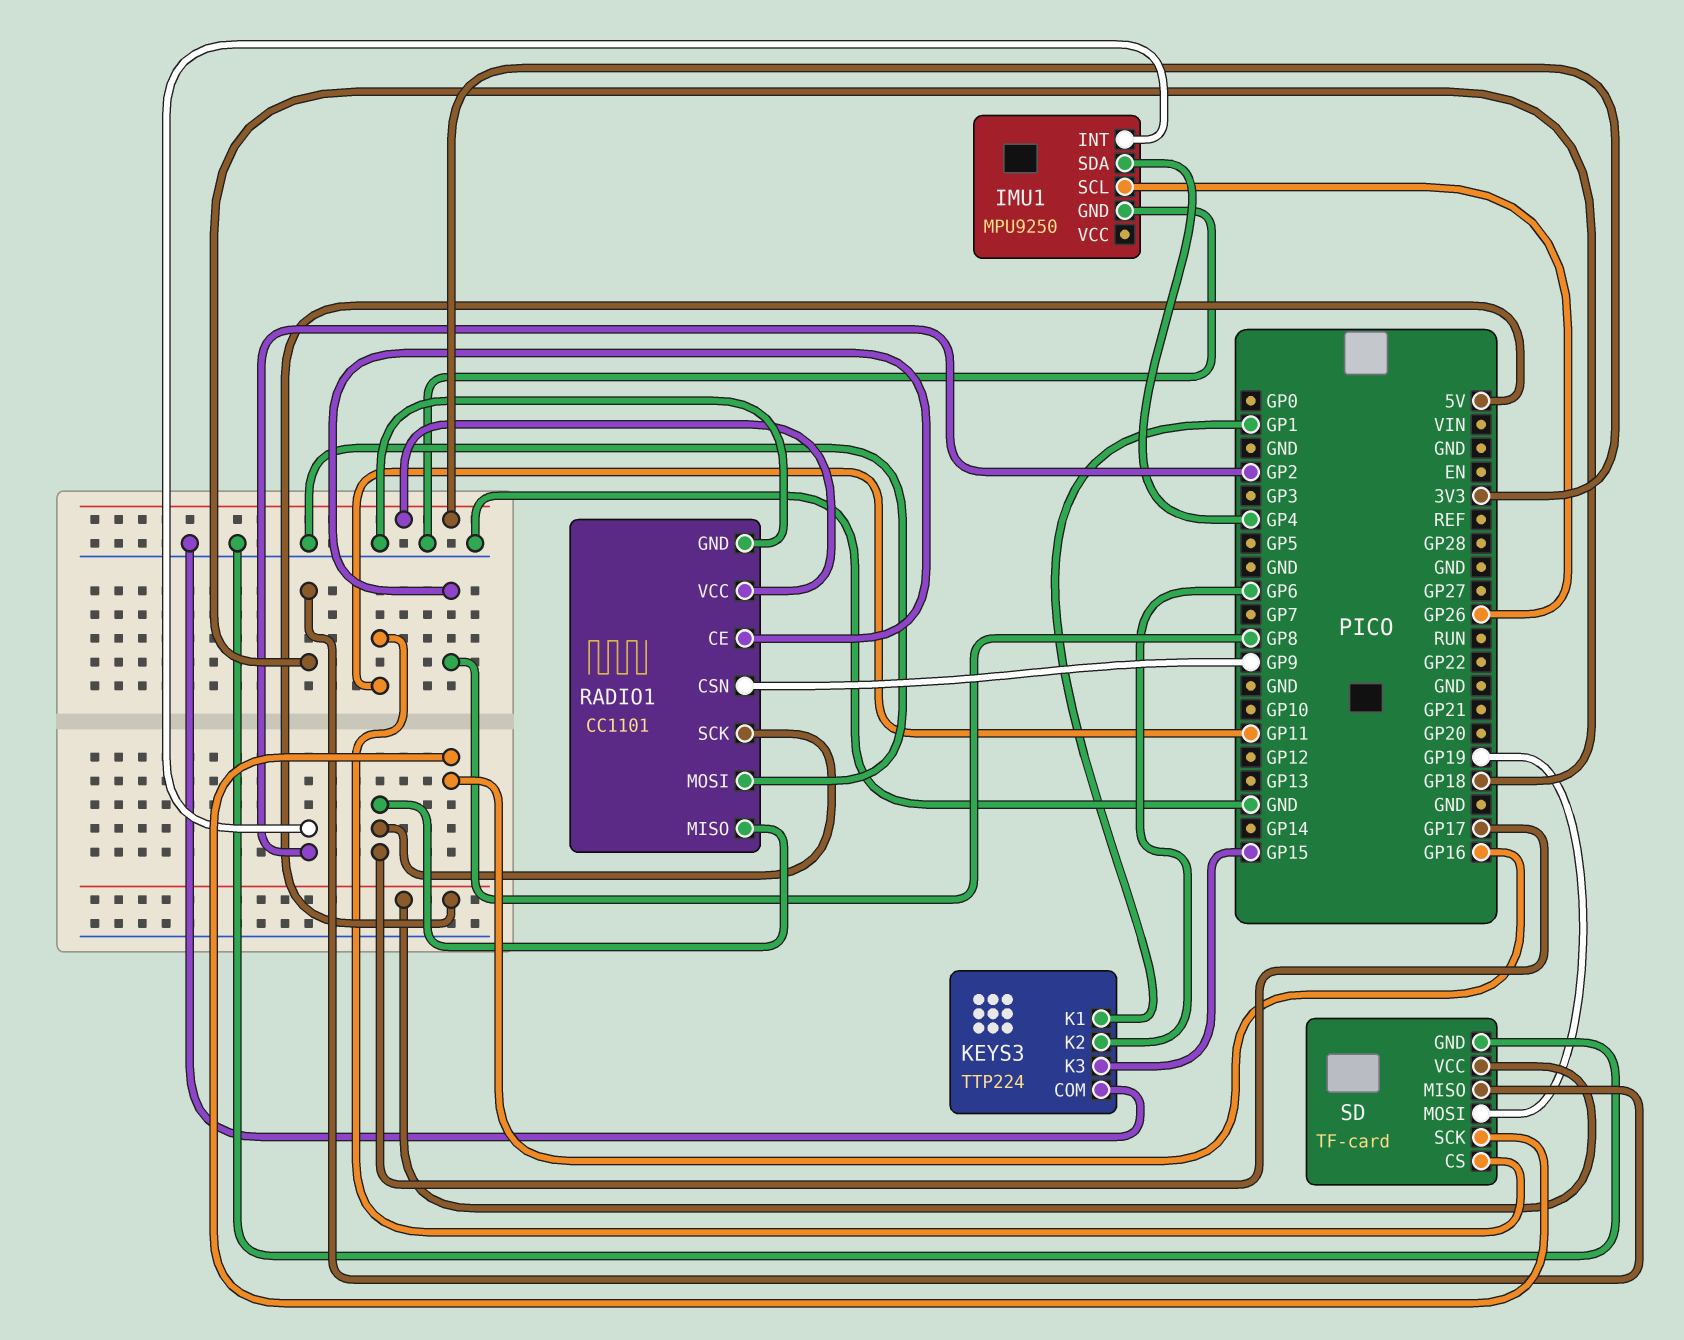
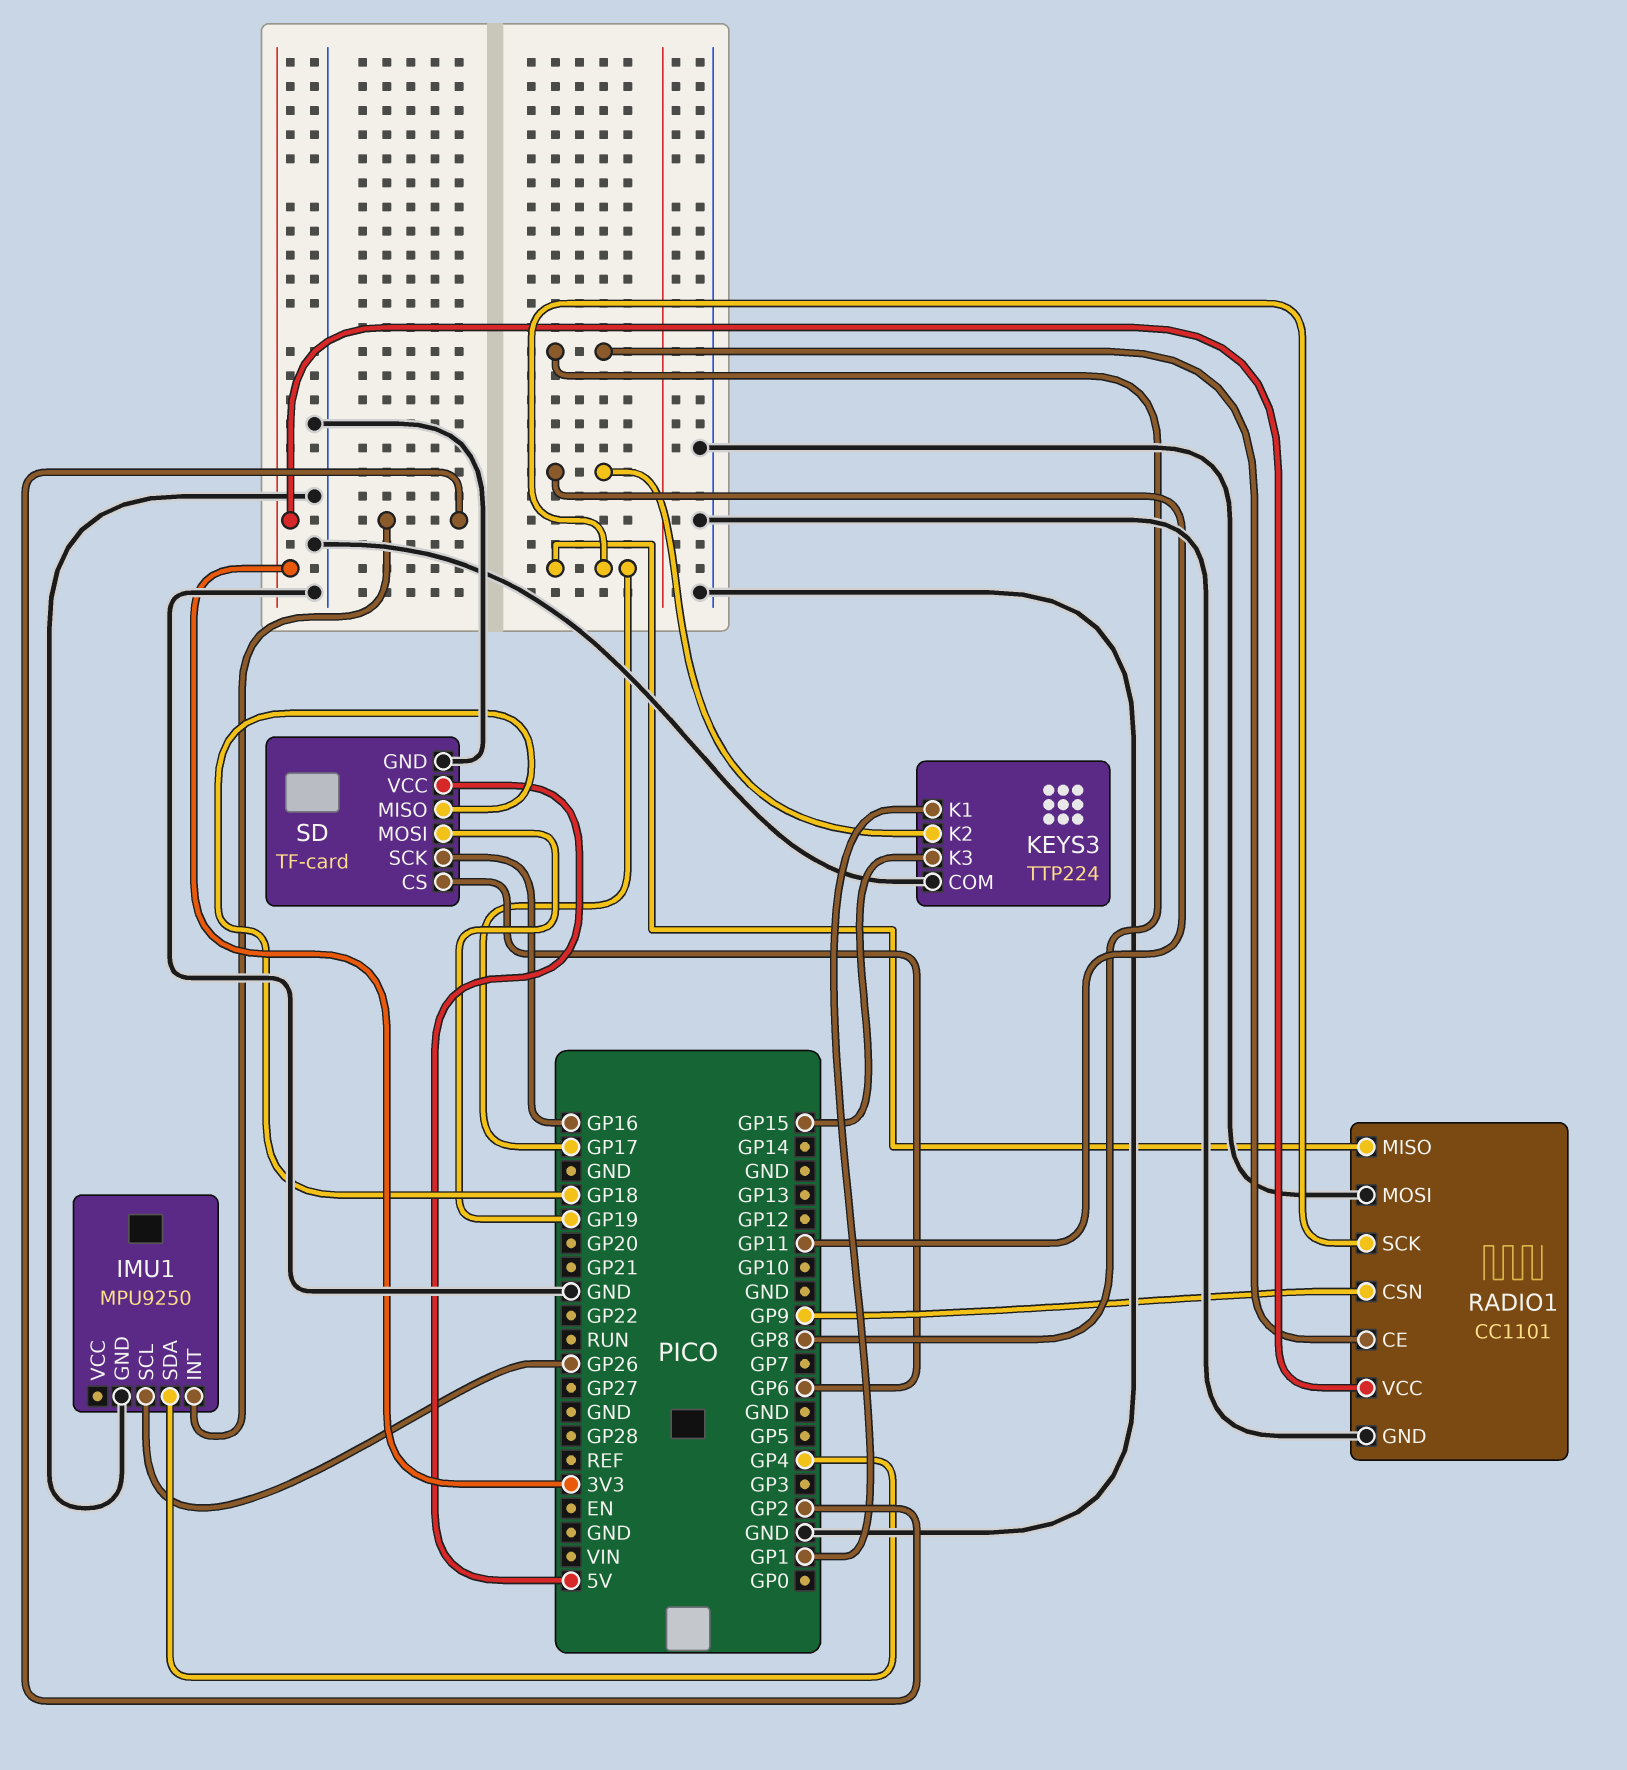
KEYS3 pin K2: GP6 -> GP11
SD pin CS: GP11 -> GP6

